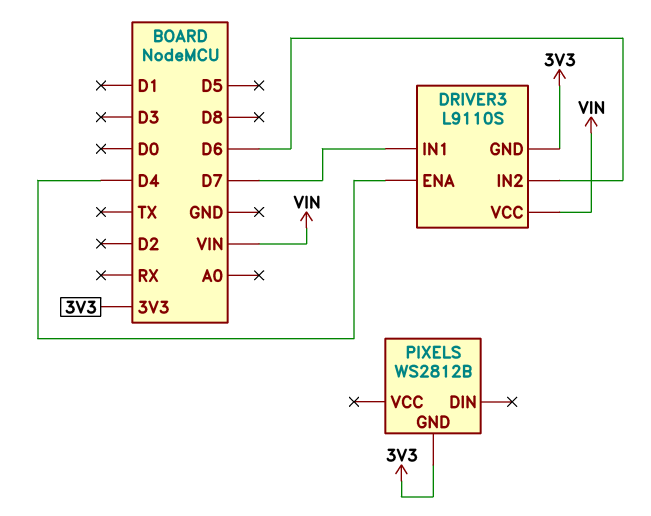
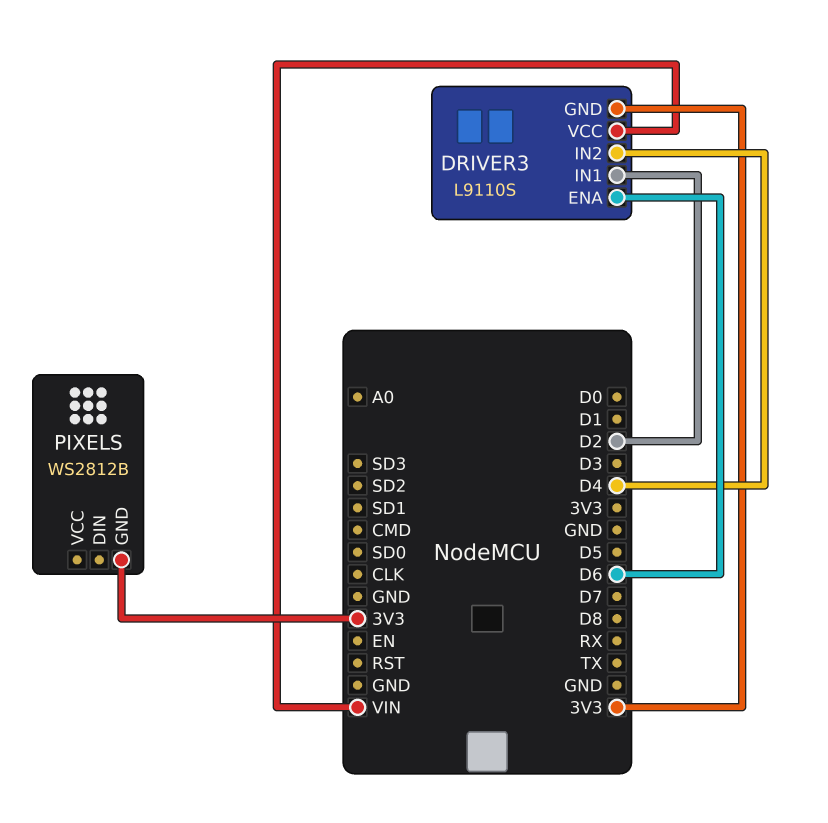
DRIVER3 pin ENA: D4 -> D6
DRIVER3 pin IN1: D7 -> D2
DRIVER3 pin IN2: D6 -> D4

